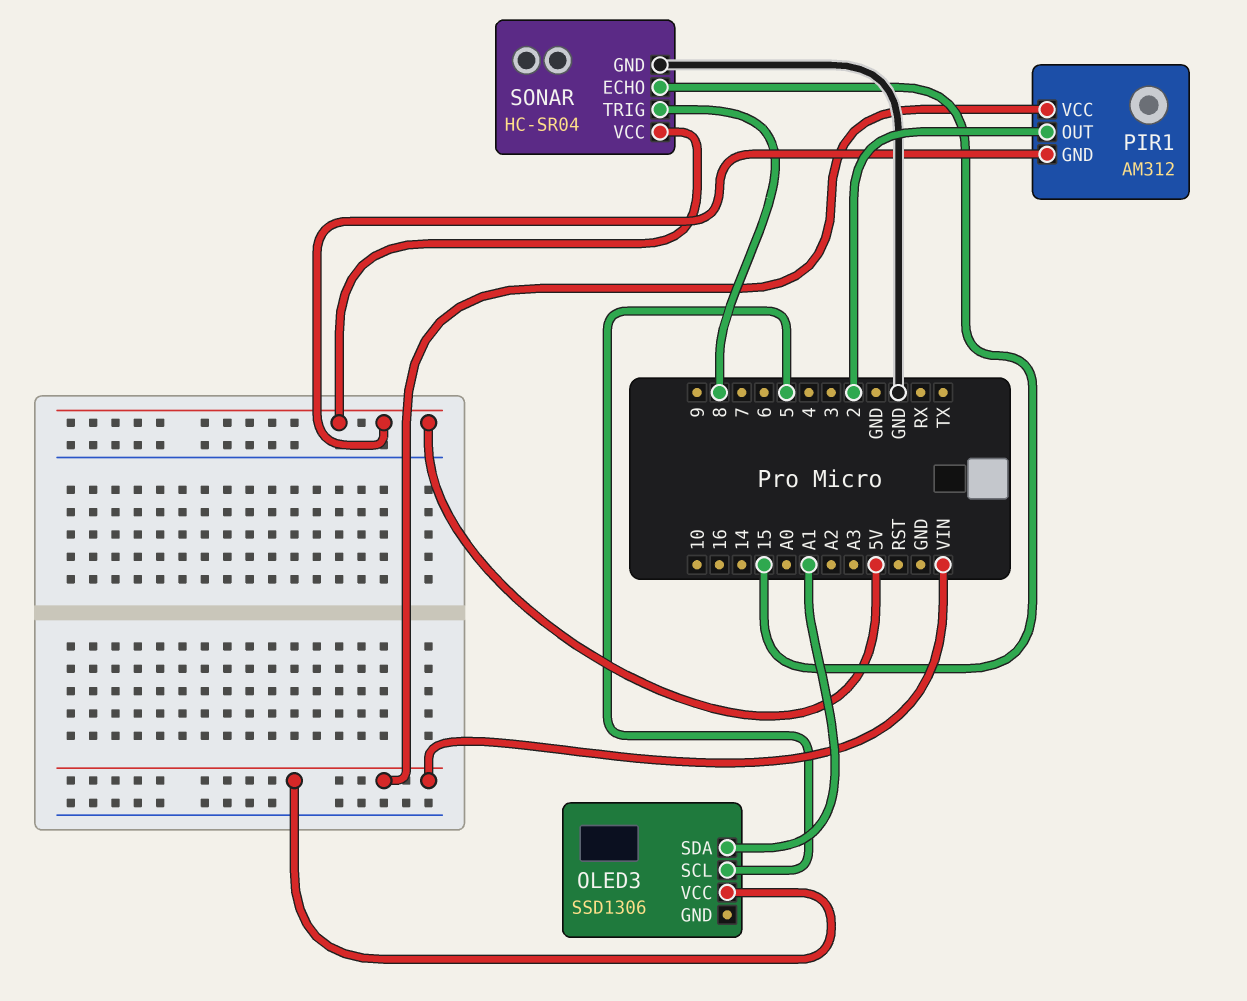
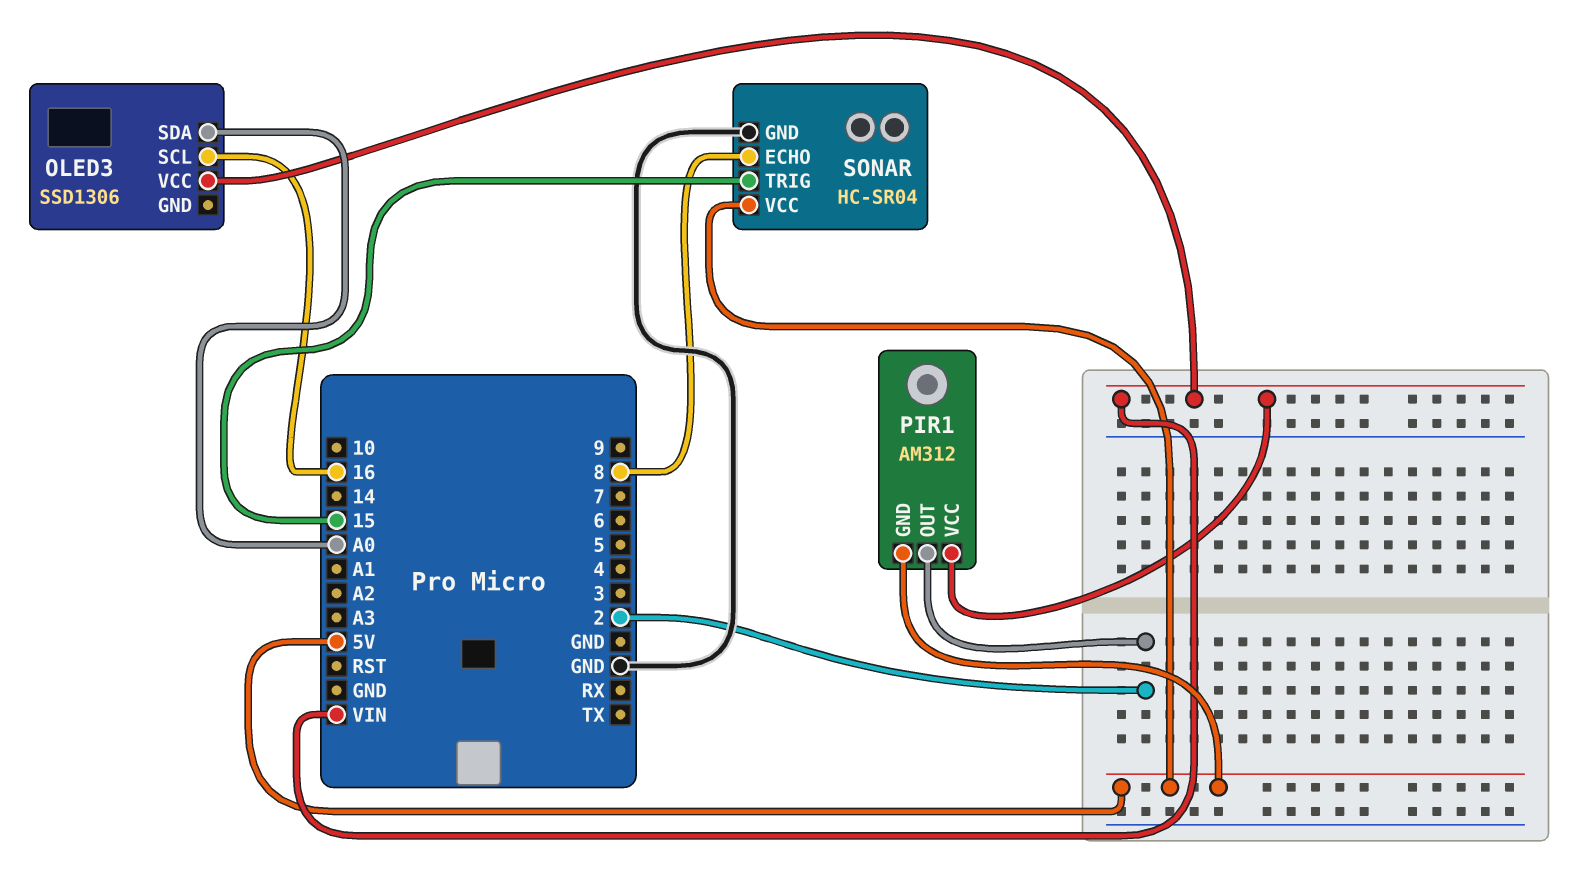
OLED3 pin SCL: 5 -> 16
OLED3 pin SDA: A1 -> A0
SONAR pin ECHO: 15 -> 8
SONAR pin TRIG: 8 -> 15

